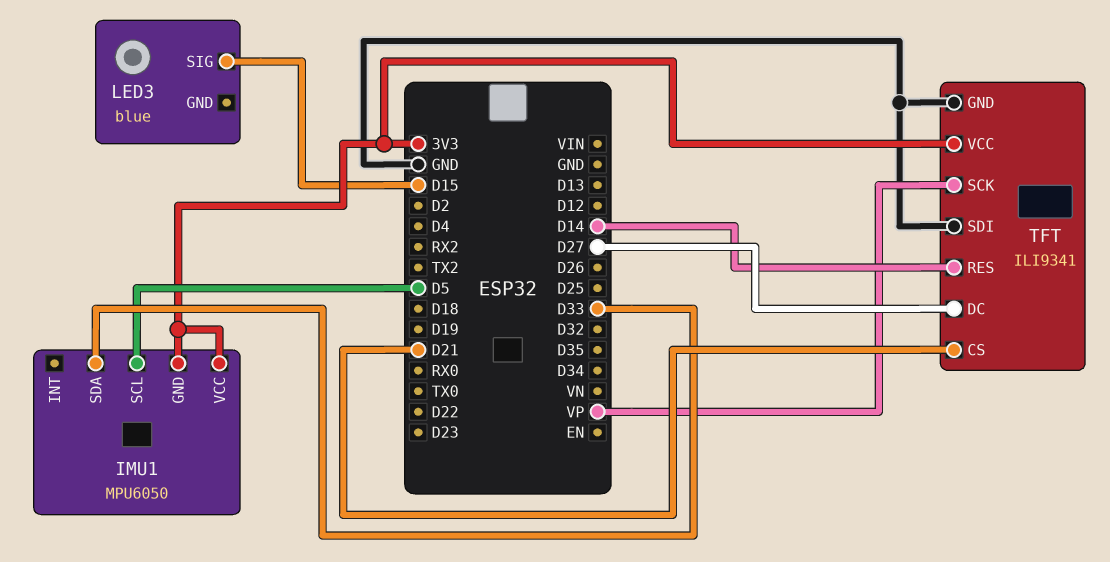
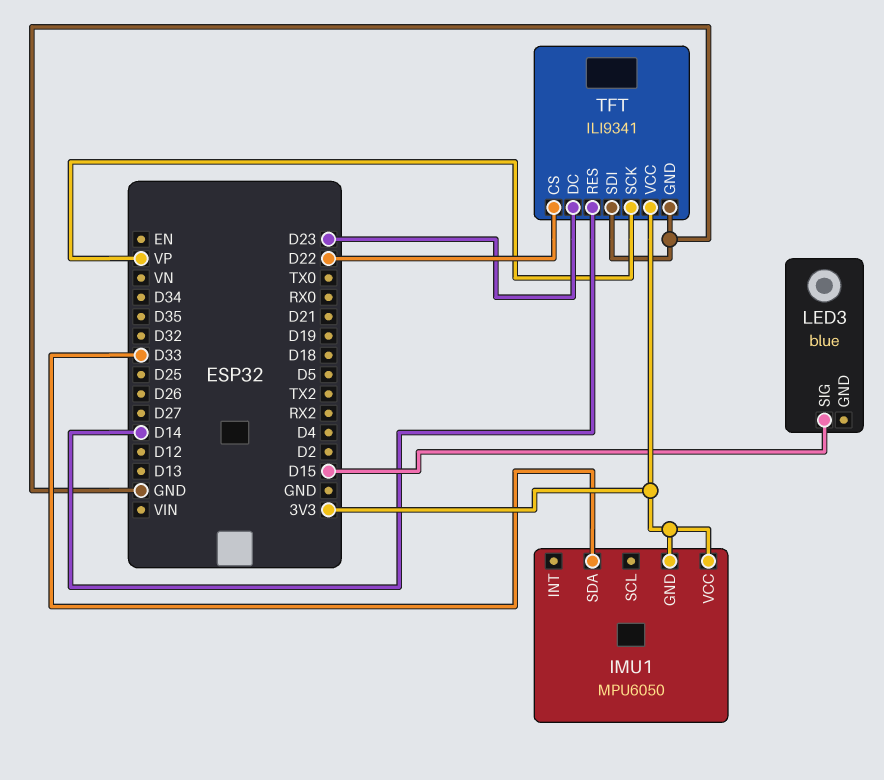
IMU1 pin SCL: D5 -> none
TFT pin CS: D21 -> D22
TFT pin DC: D27 -> D23

